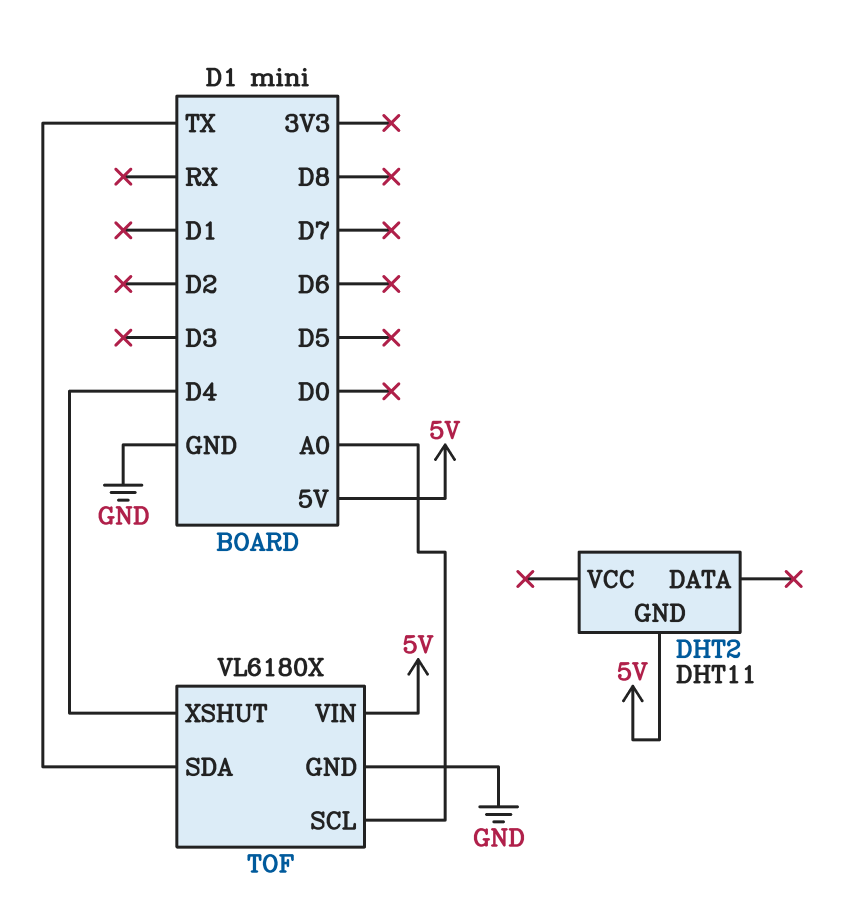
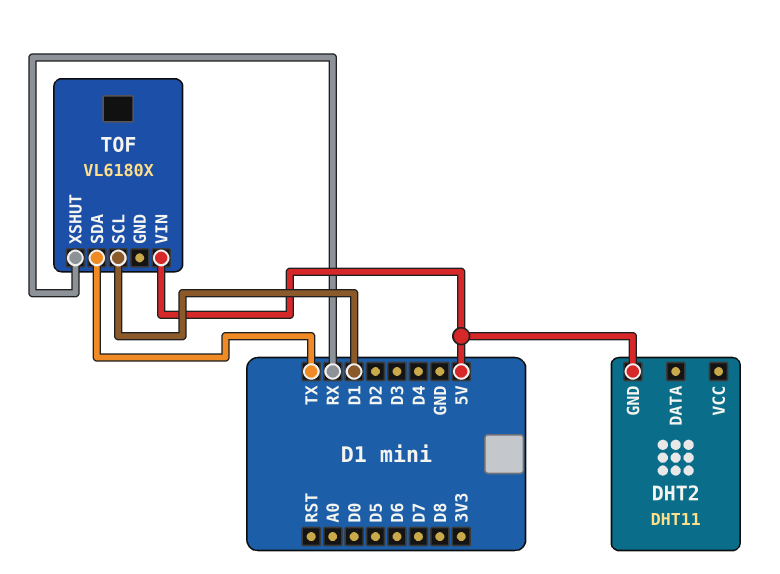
TOF pin GND: GND -> none
TOF pin SCL: A0 -> D1
TOF pin XSHUT: D4 -> RX

